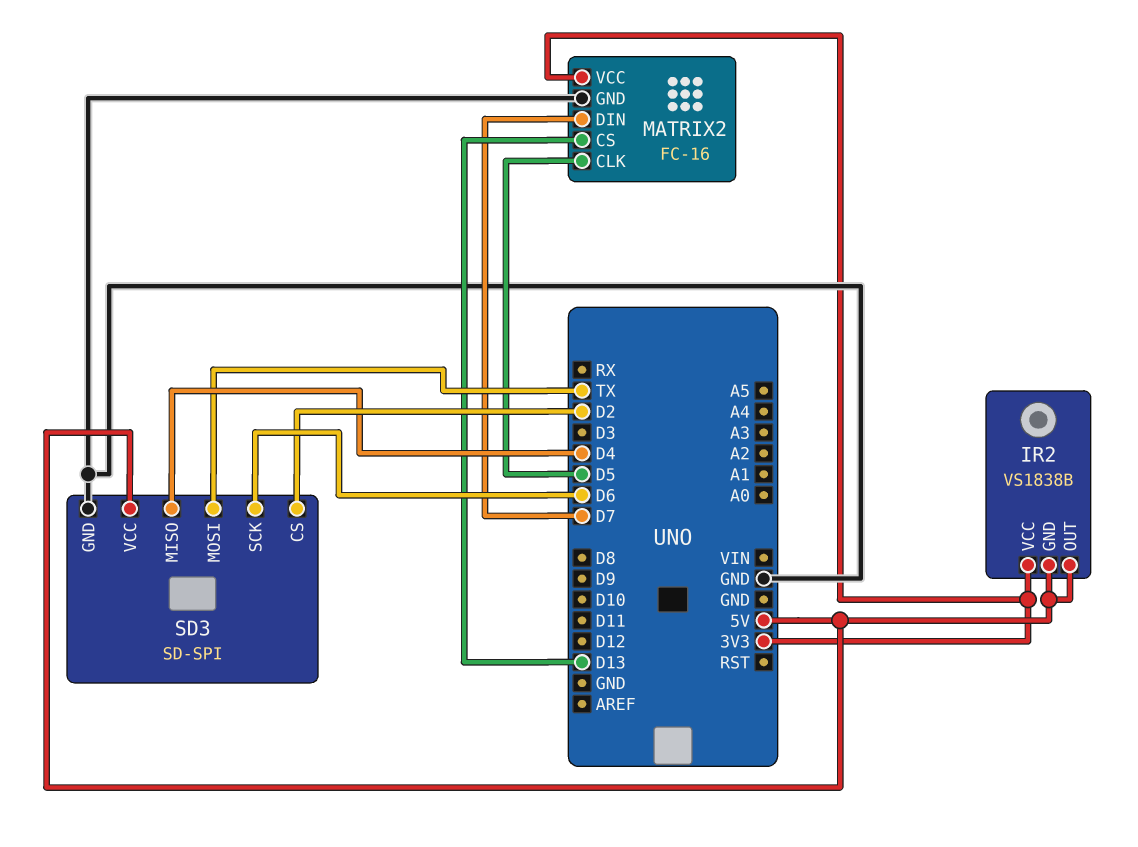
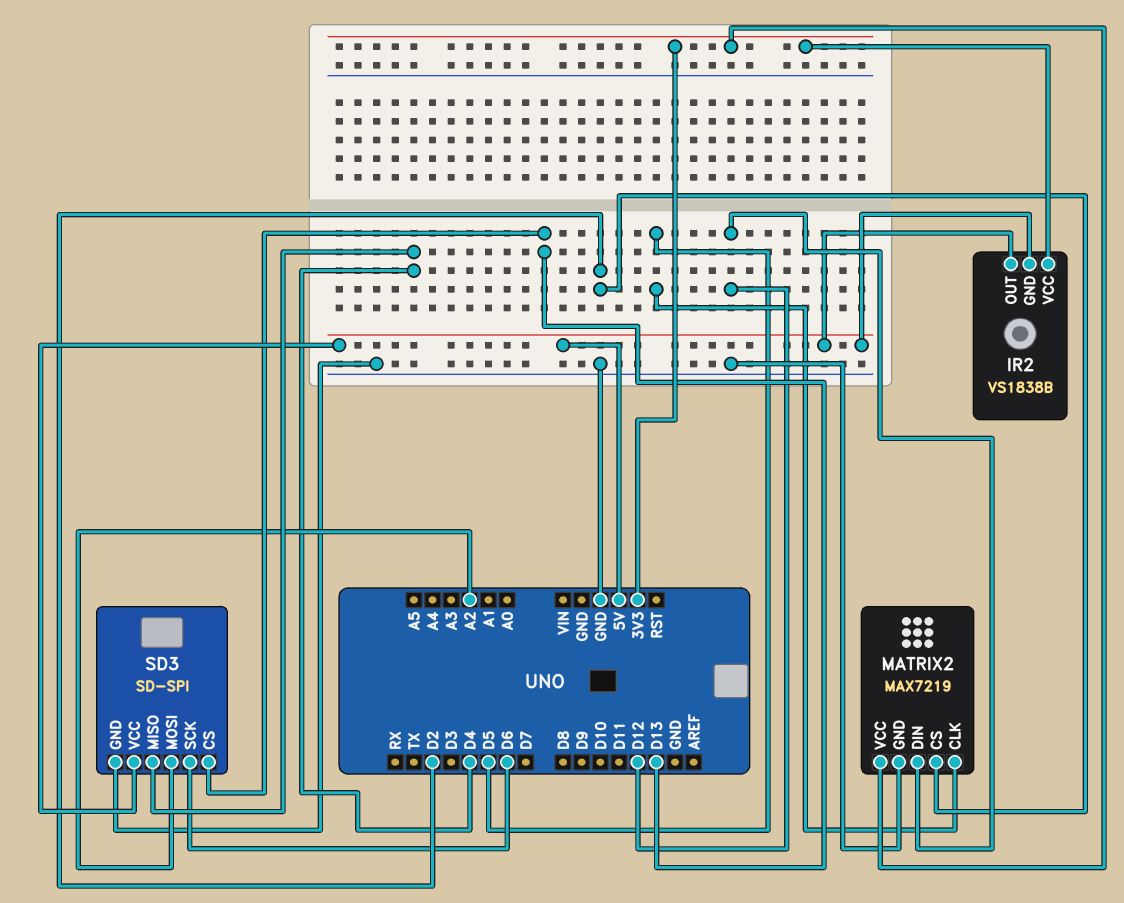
MATRIX2: FC-16 -> MAX7219
MATRIX2 pin CS: D13 -> D2
MATRIX2 pin DIN: D7 -> D12
SD3 pin CS: D2 -> D13
SD3 pin MOSI: TX -> A2

